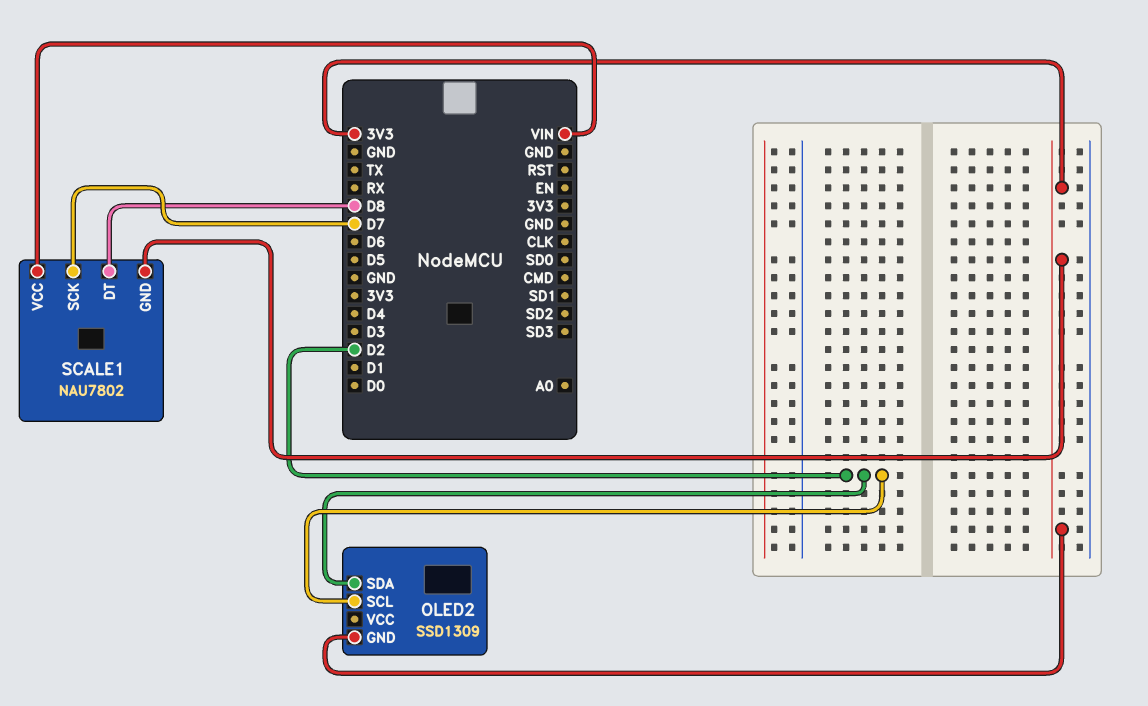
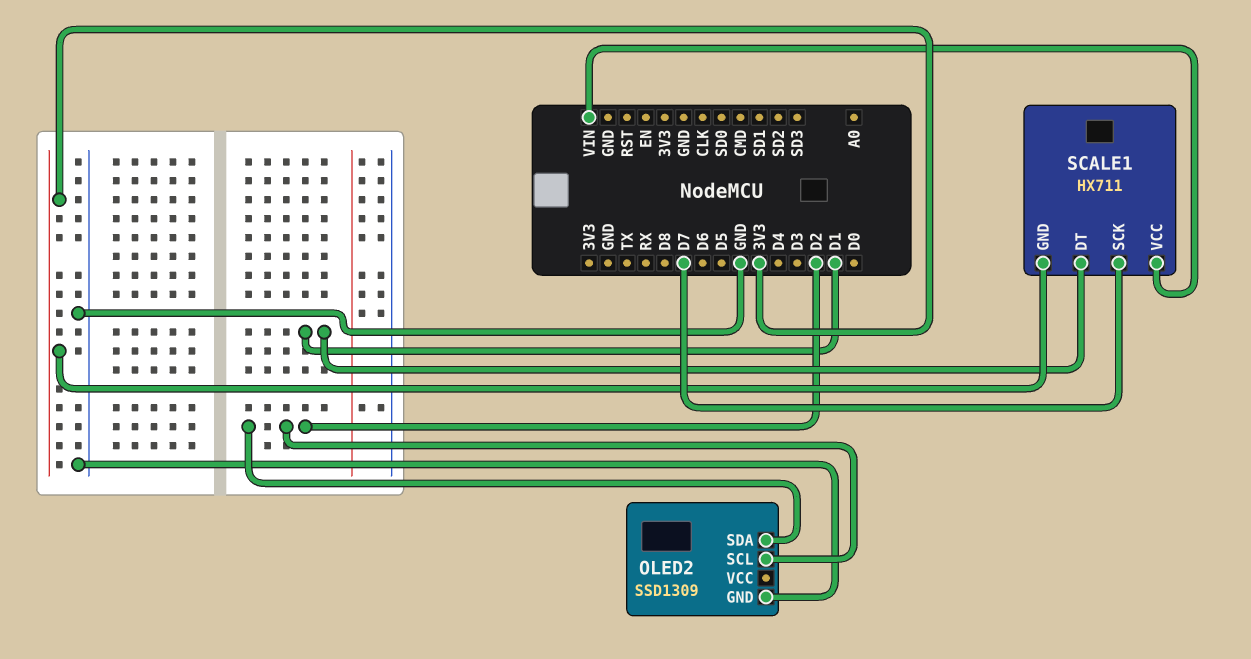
OLED2 pin GND: 3V3 -> GND
SCALE1: NAU7802 -> HX711
SCALE1 pin DT: D8 -> D1

